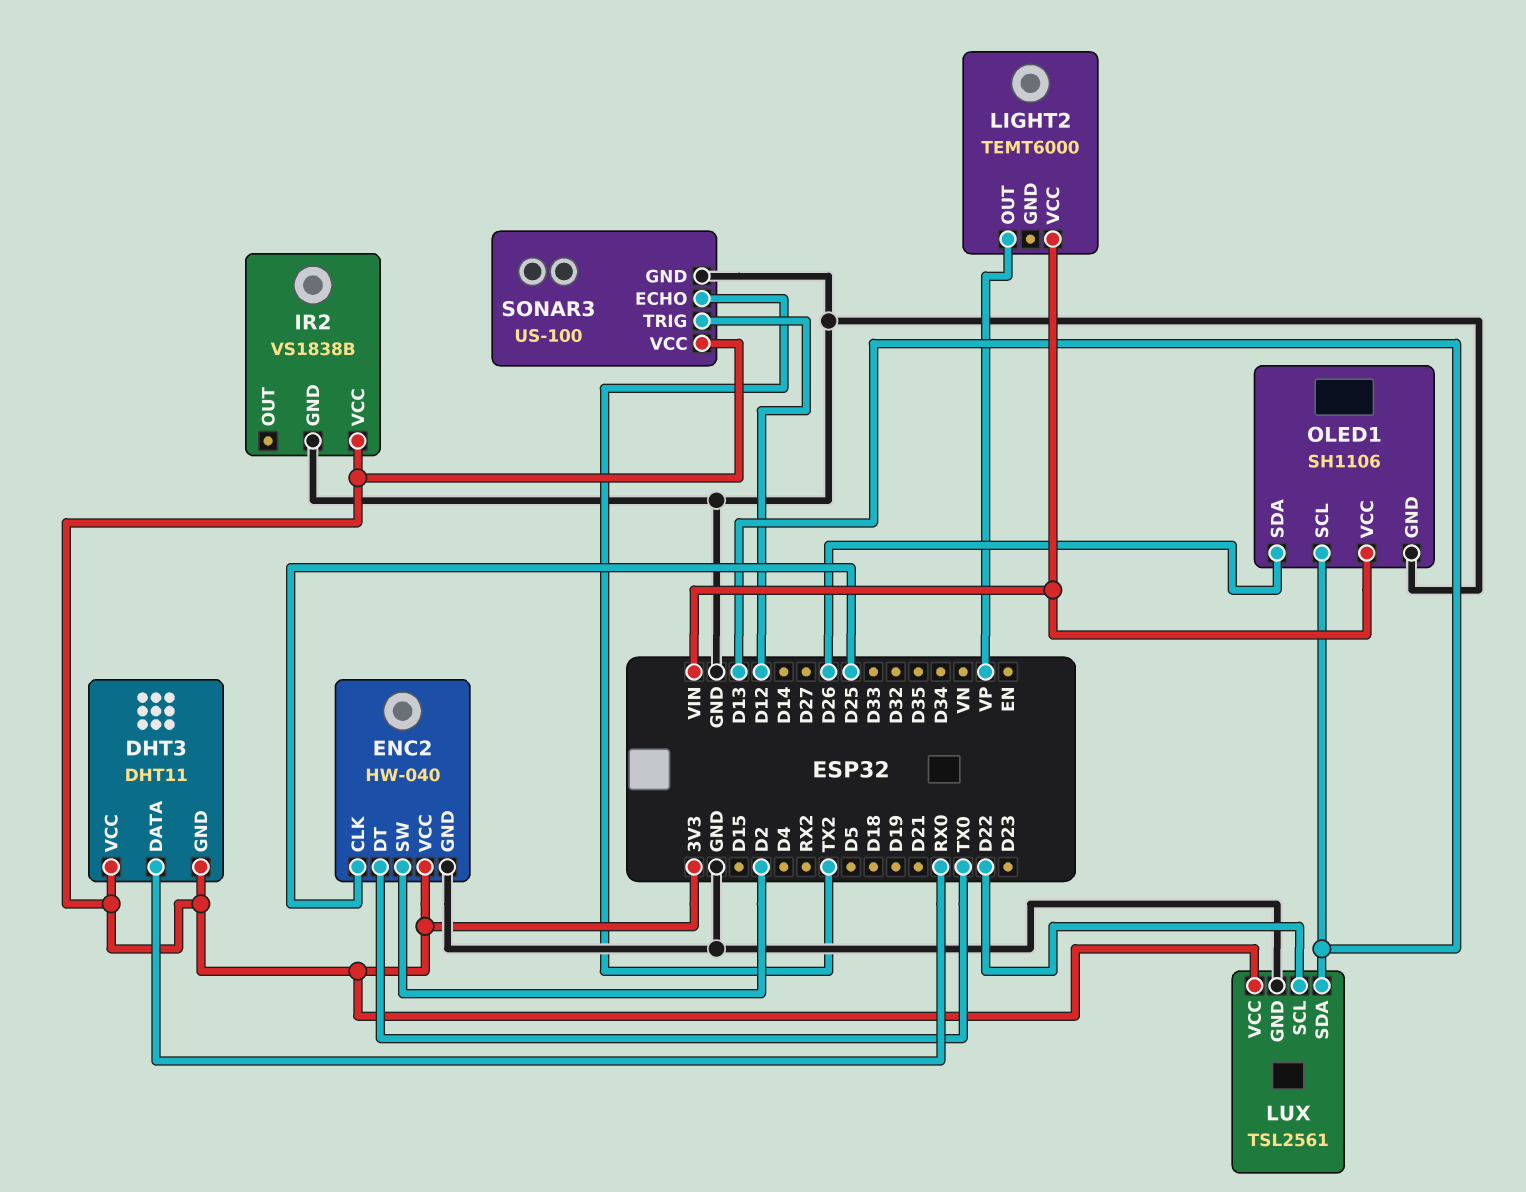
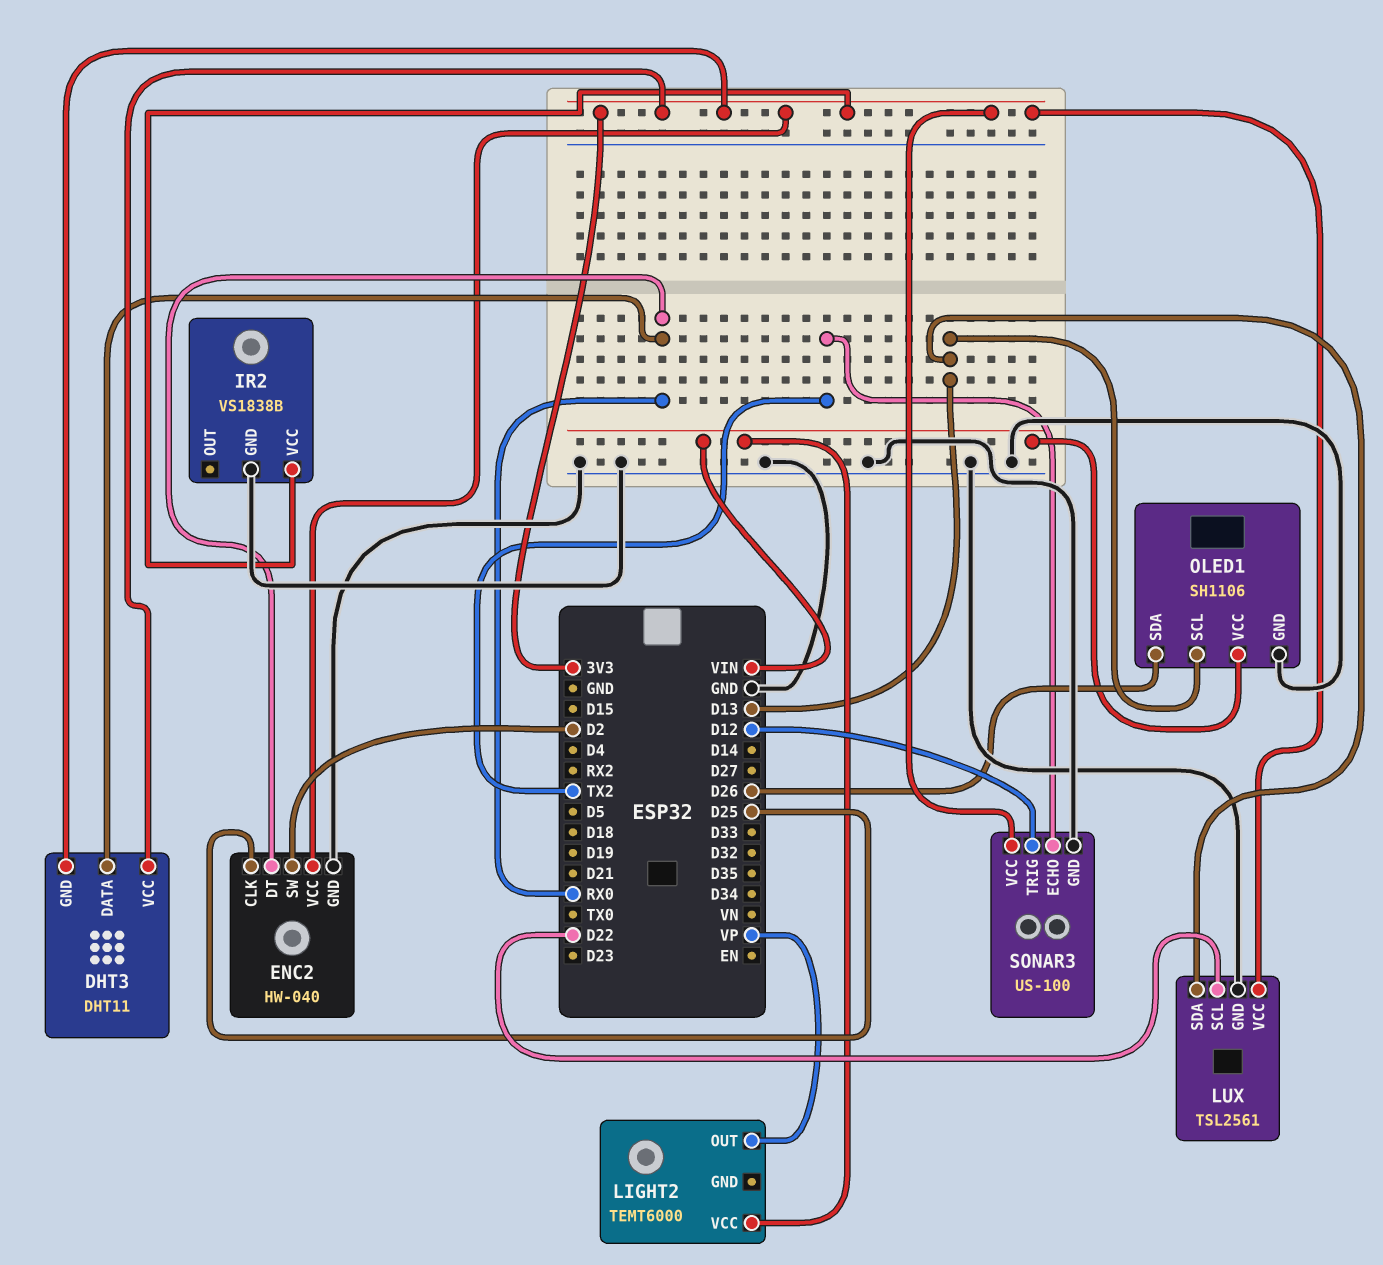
ENC2 pin DT: TX0 -> RX0

